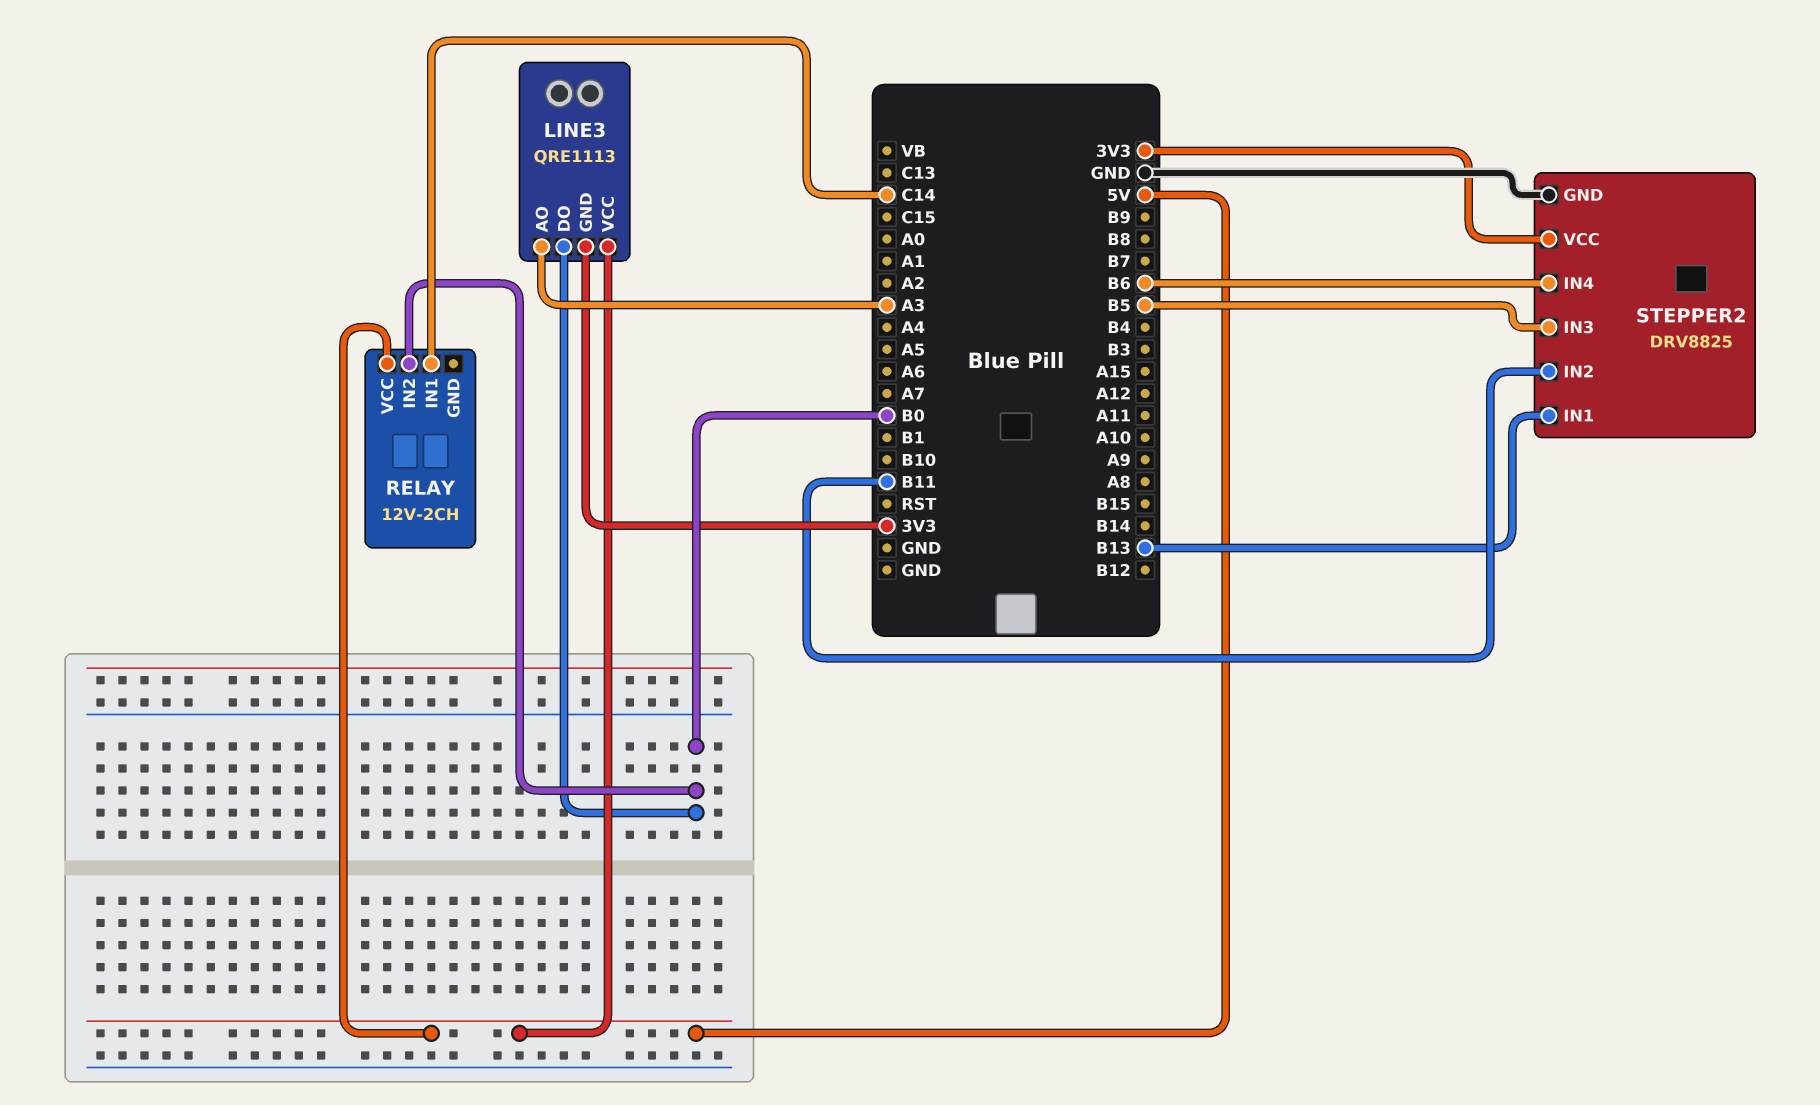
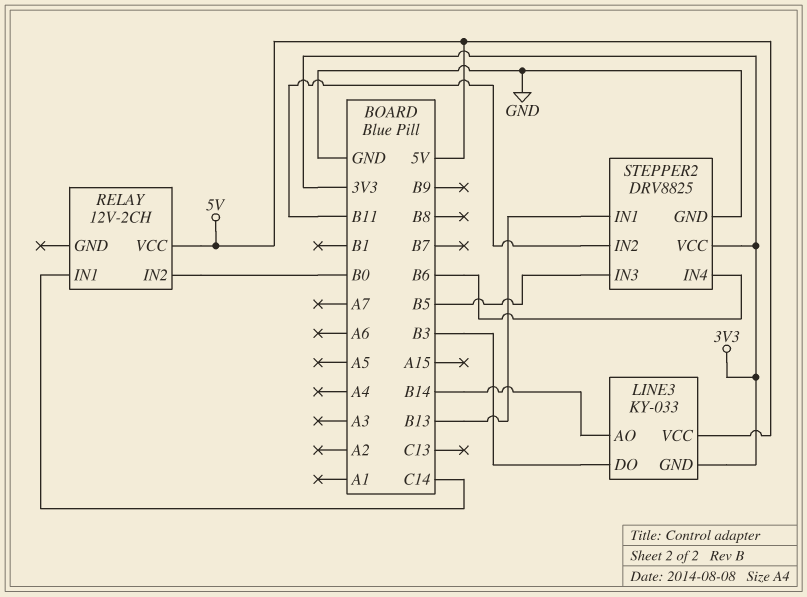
LINE3: QRE1113 -> KY-033
LINE3 pin AO: A3 -> B14
LINE3 pin DO: B0 -> B3

